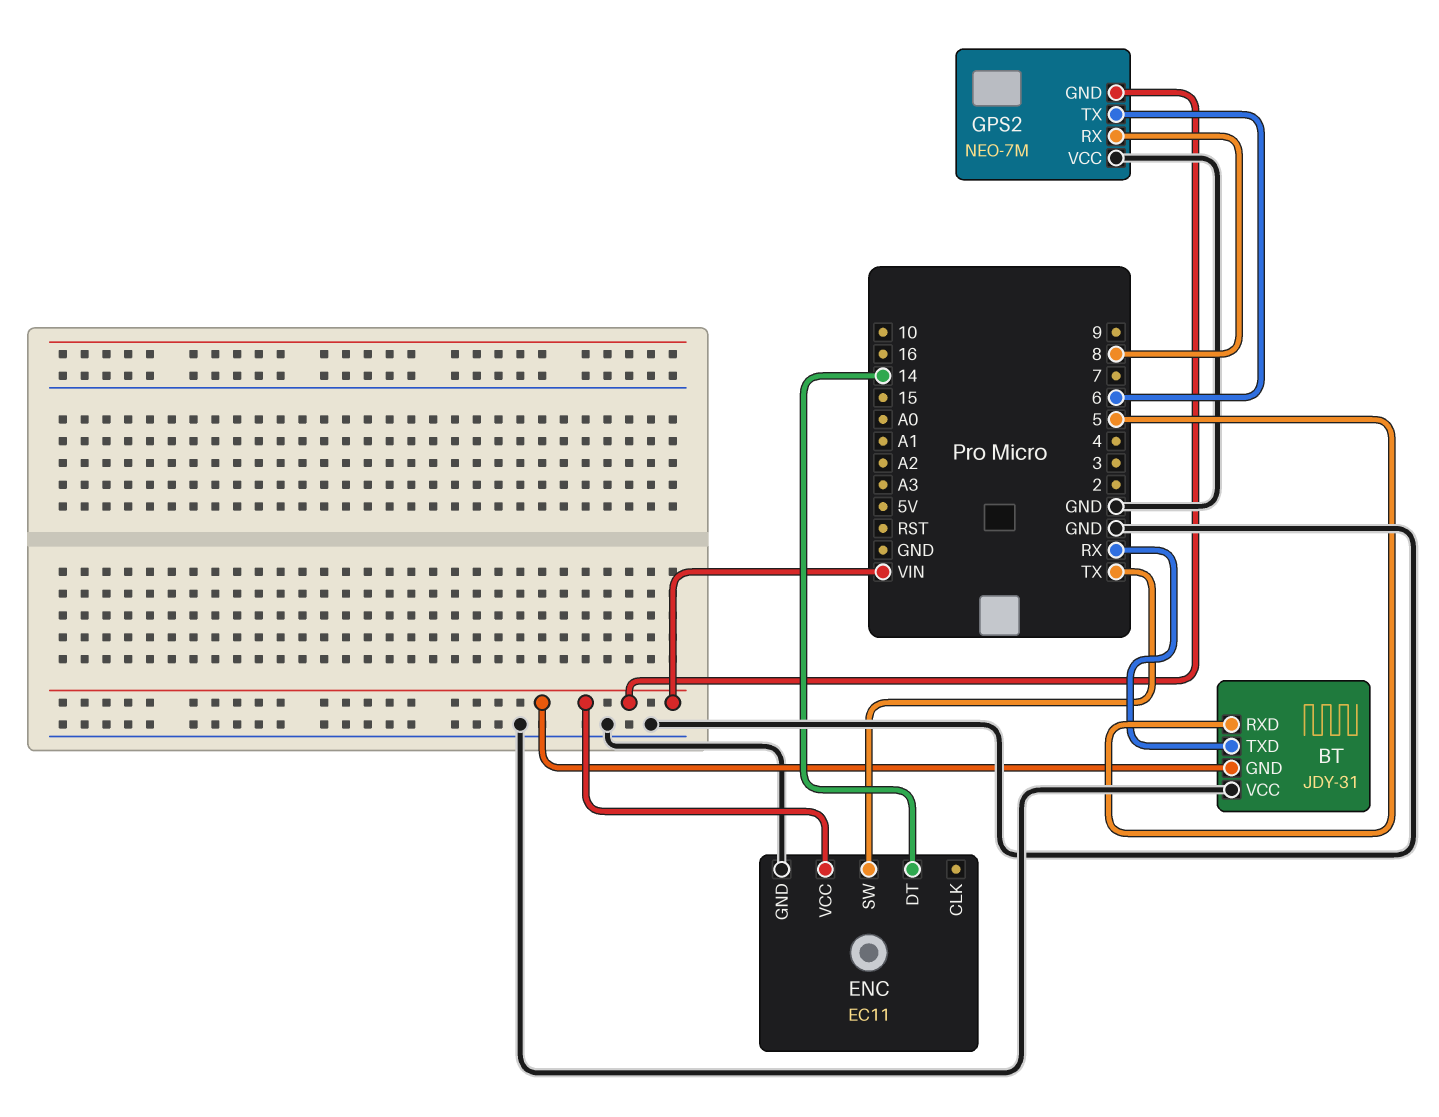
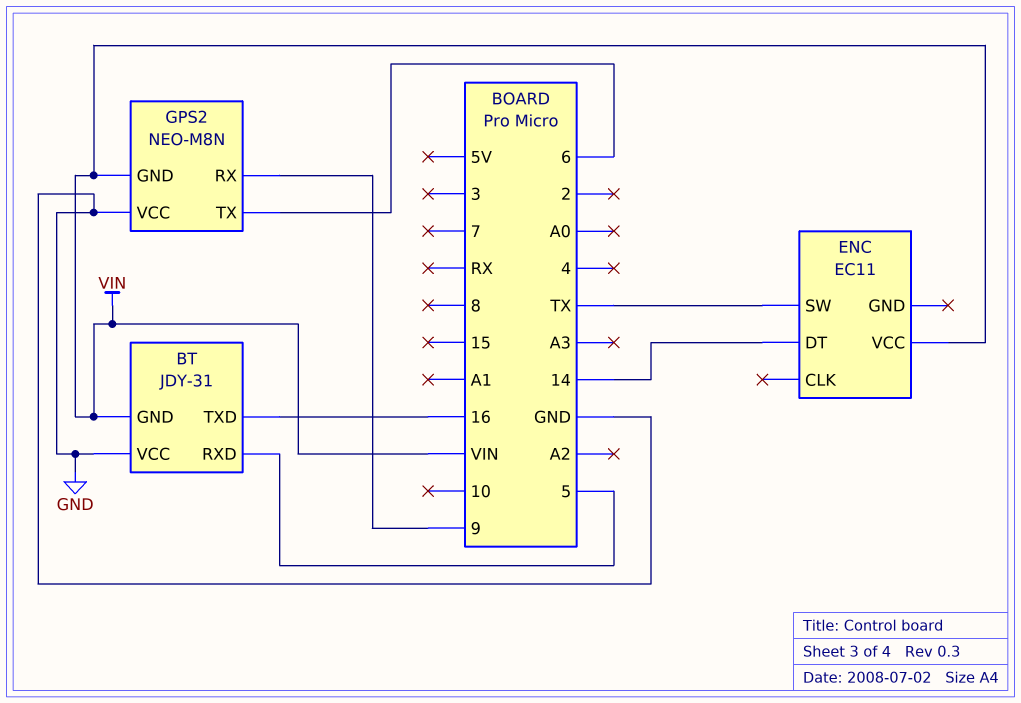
BT pin TXD: RX -> 16
ENC pin GND: GND -> none
GPS2: NEO-7M -> NEO-M8N
GPS2 pin RX: 8 -> 9

